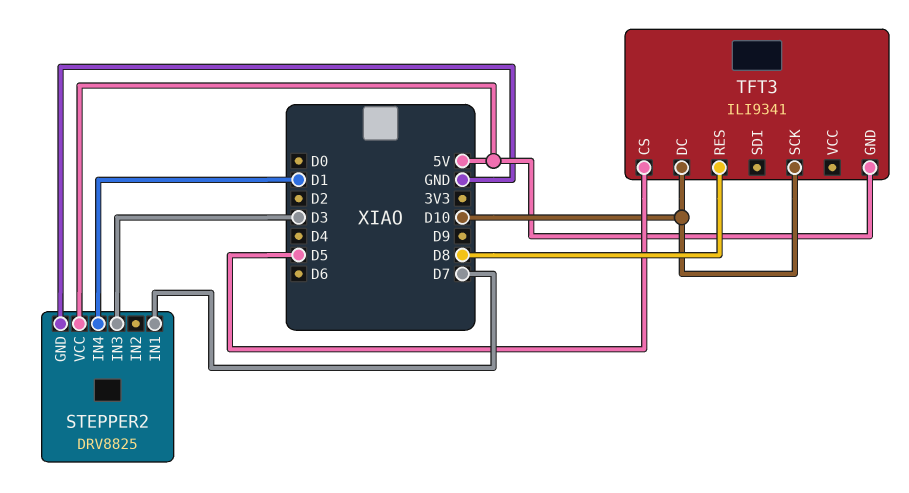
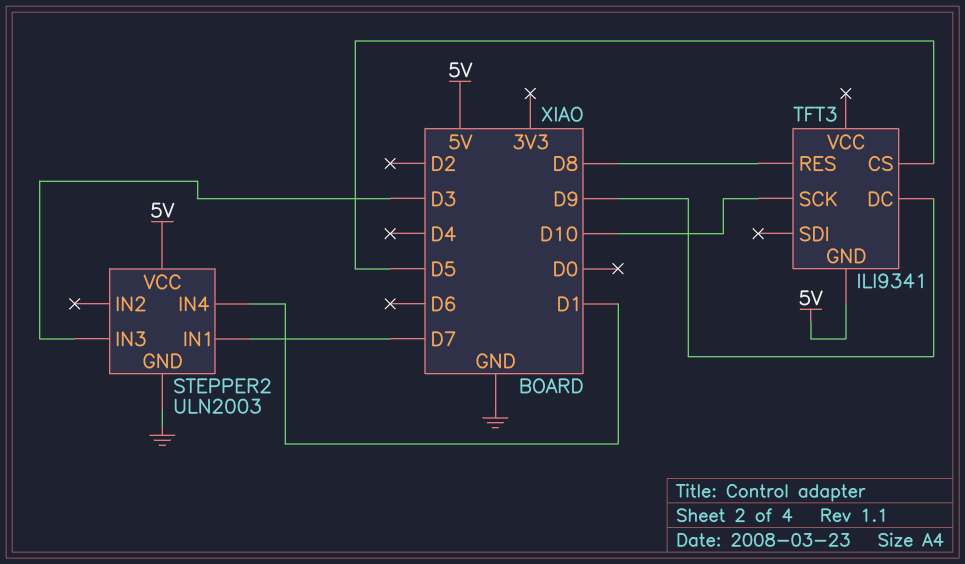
STEPPER2: DRV8825 -> ULN2003
TFT3 pin DC: D10 -> D9

